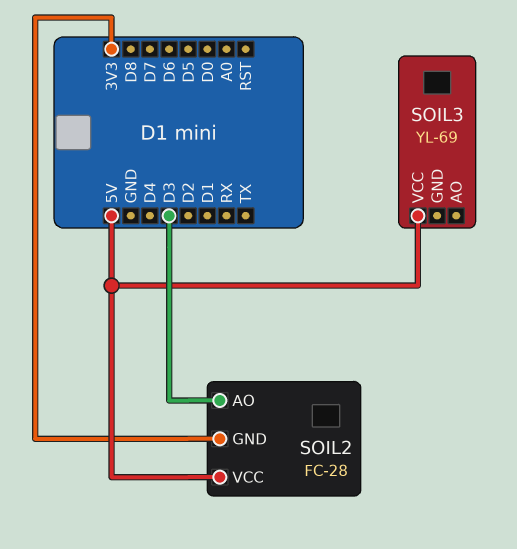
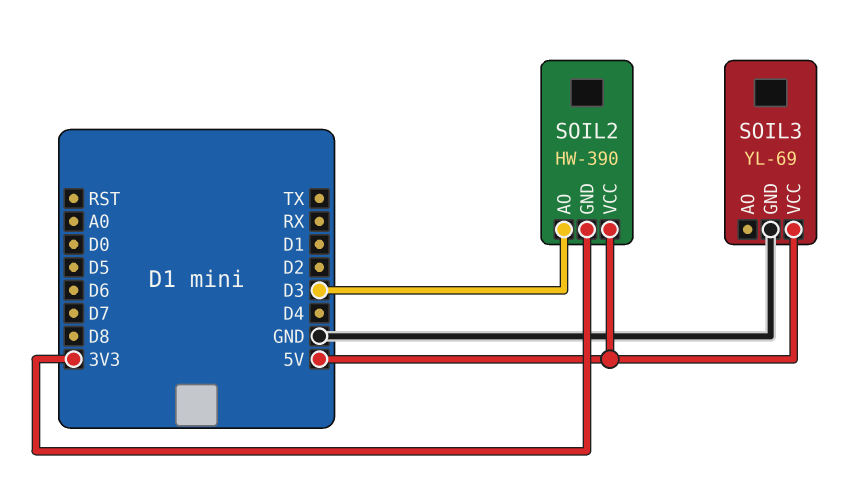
SOIL2: FC-28 -> HW-390
SOIL3 pin GND: none -> GND

